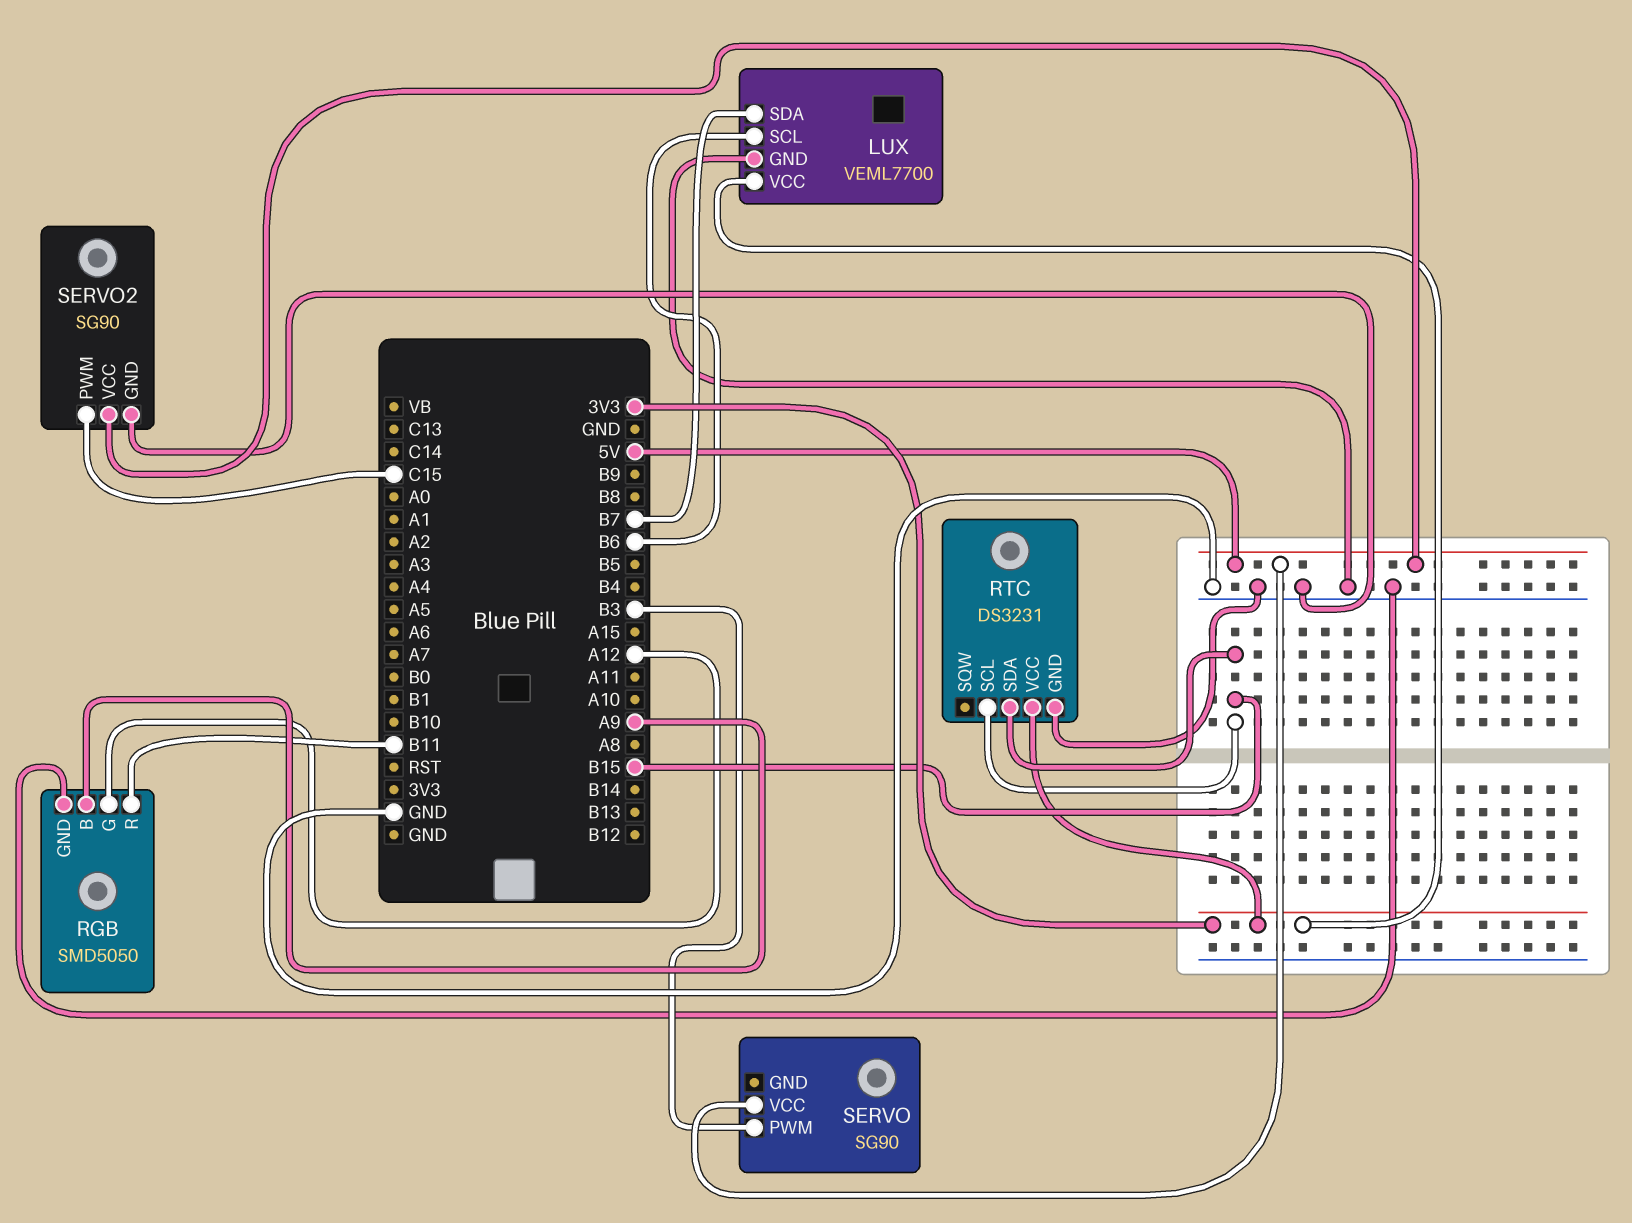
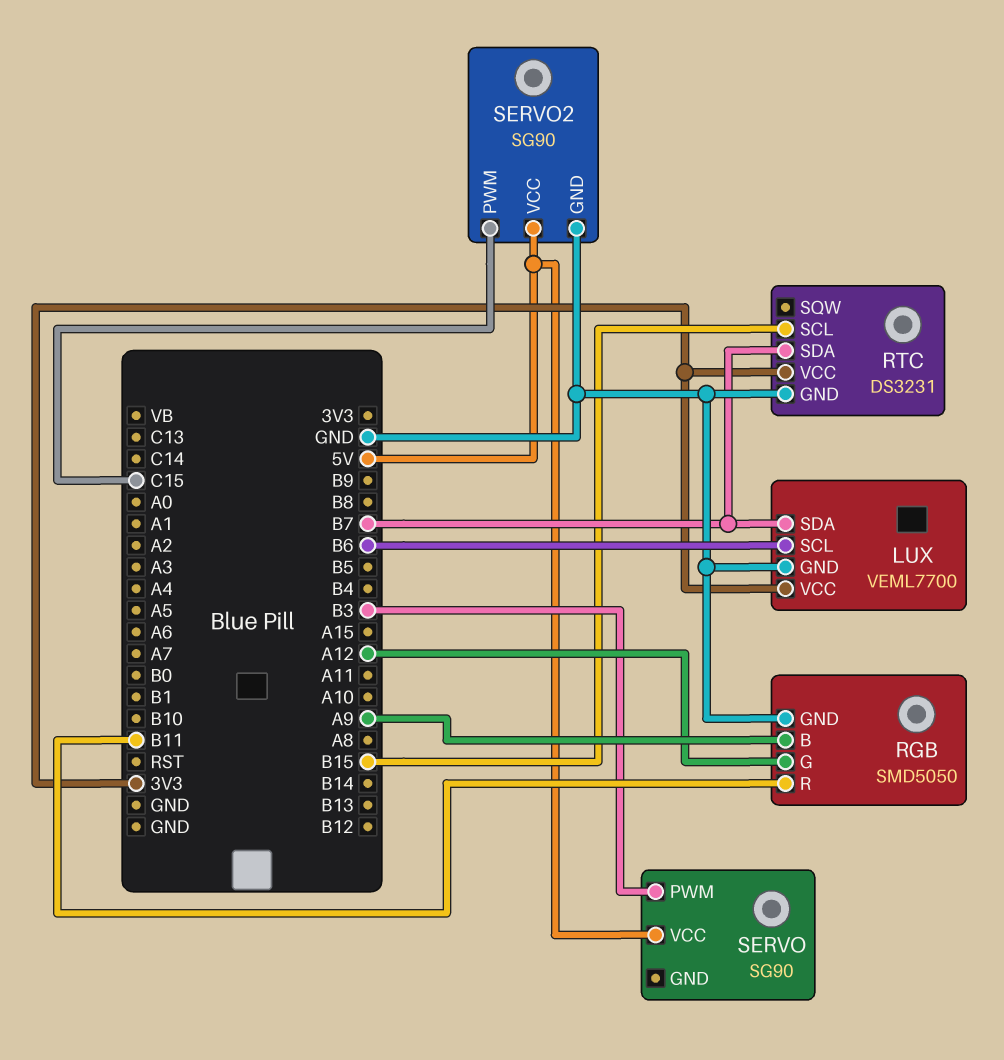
RTC pin SDA: B15 -> B7

